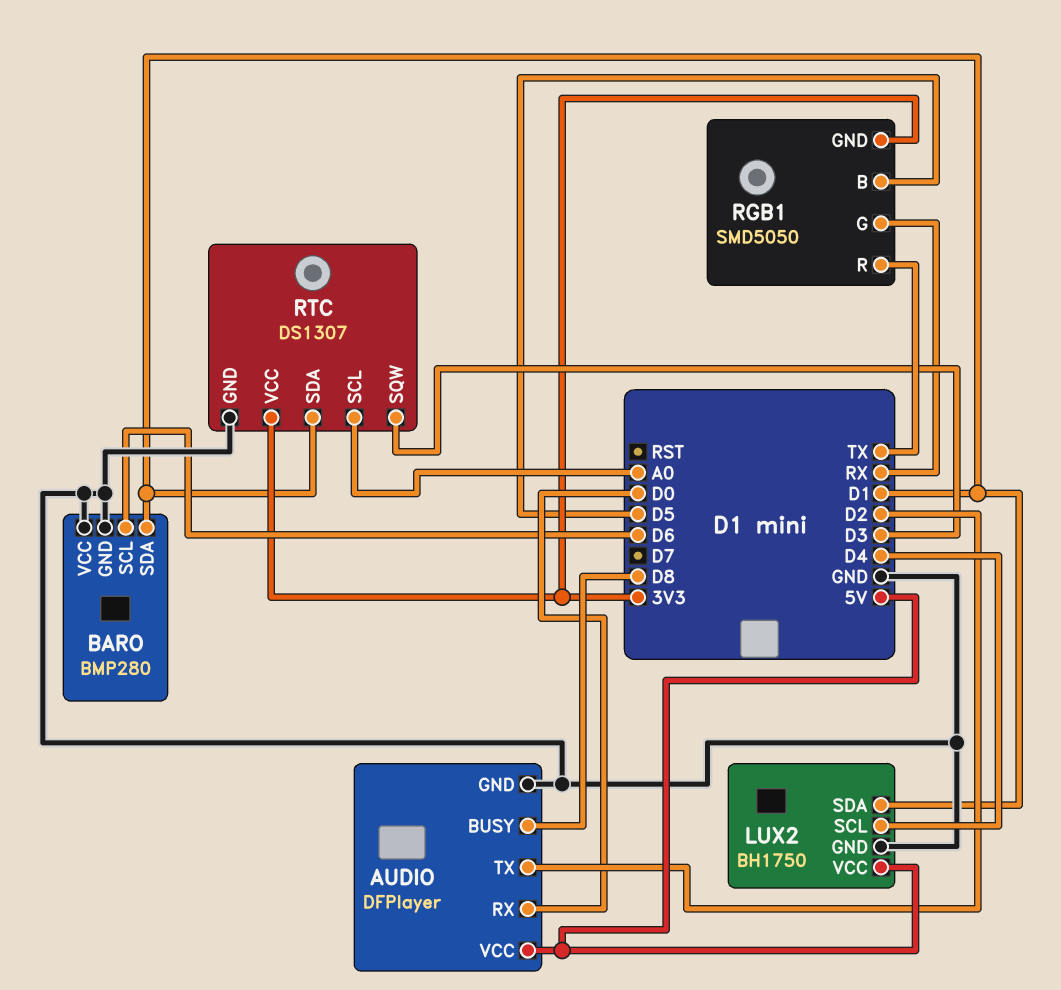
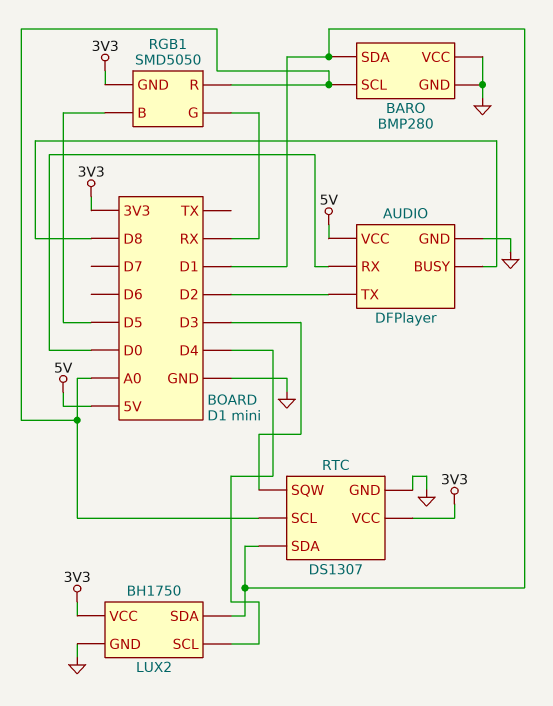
BARO pin SCL: D6 -> A0
LUX2 pin VCC: 5V -> 3V3
RGB1 pin R: TX -> A0

